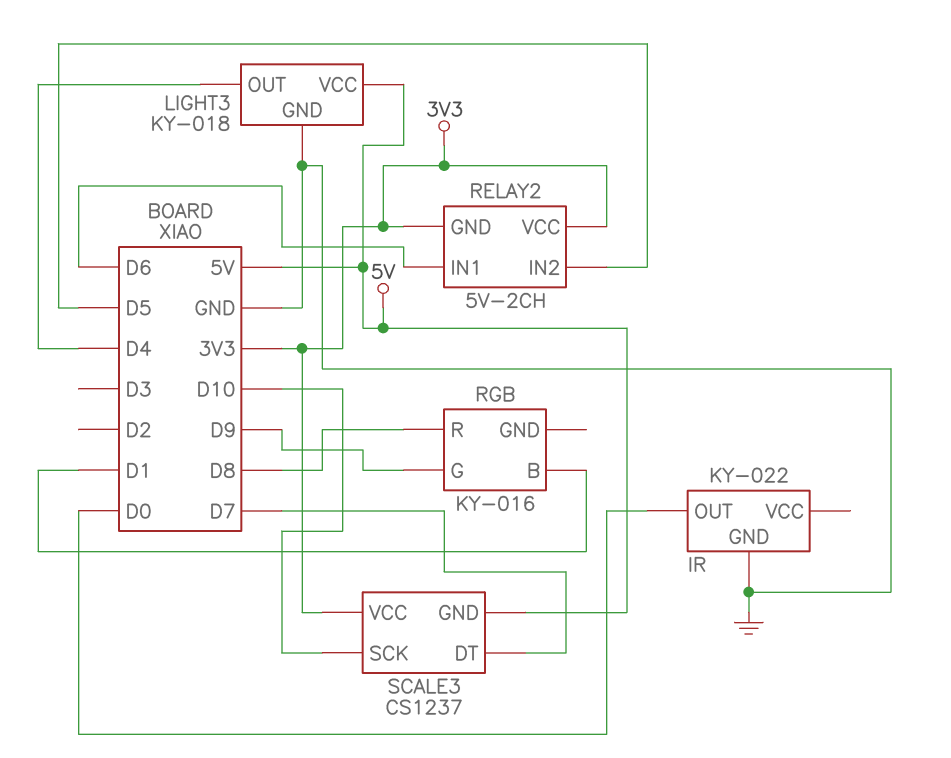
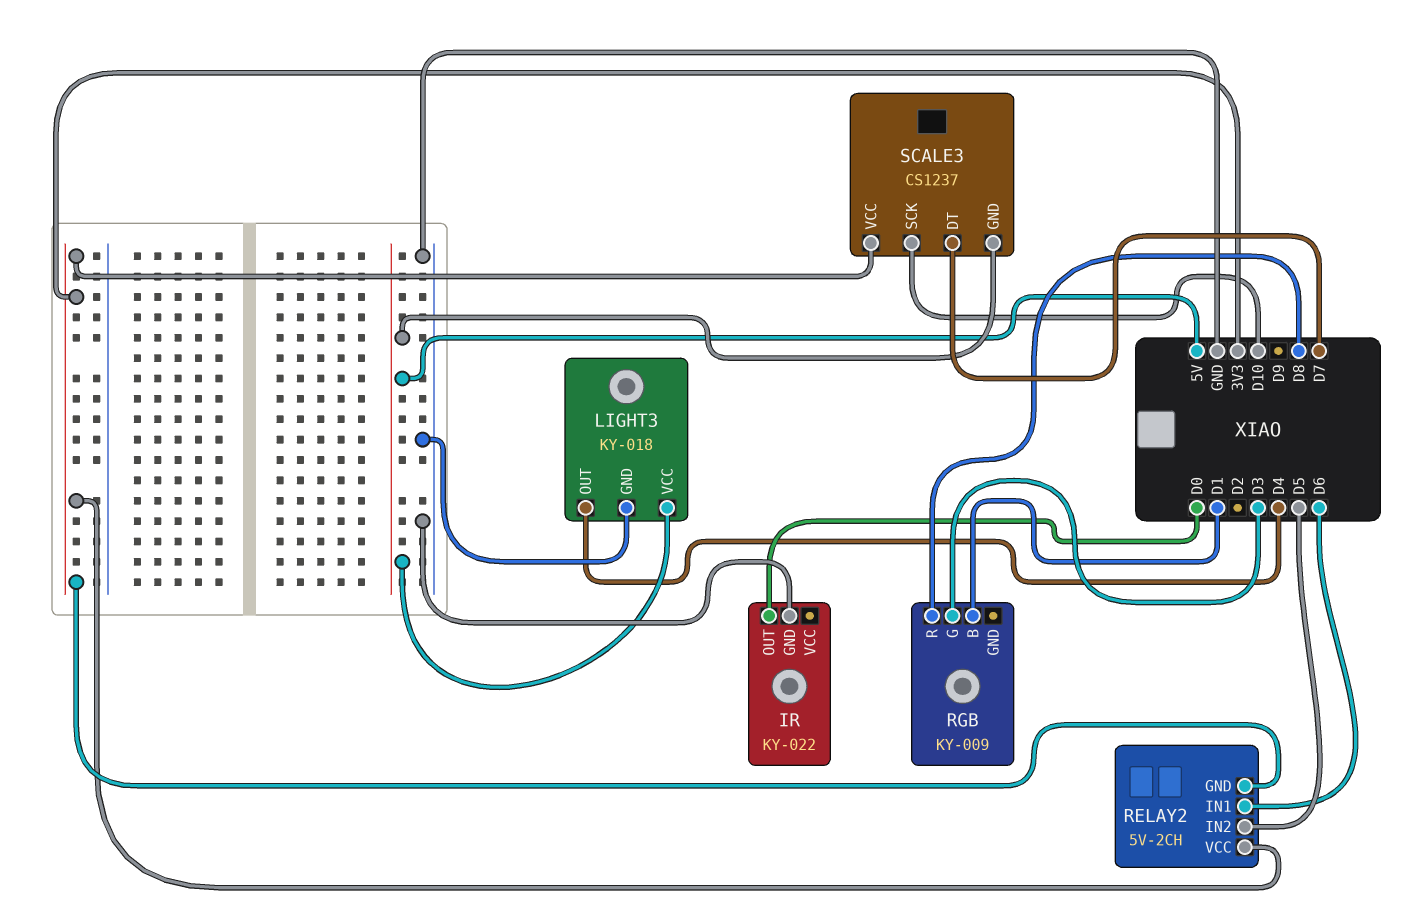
RGB: KY-016 -> KY-009
RGB pin G: D9 -> D3

